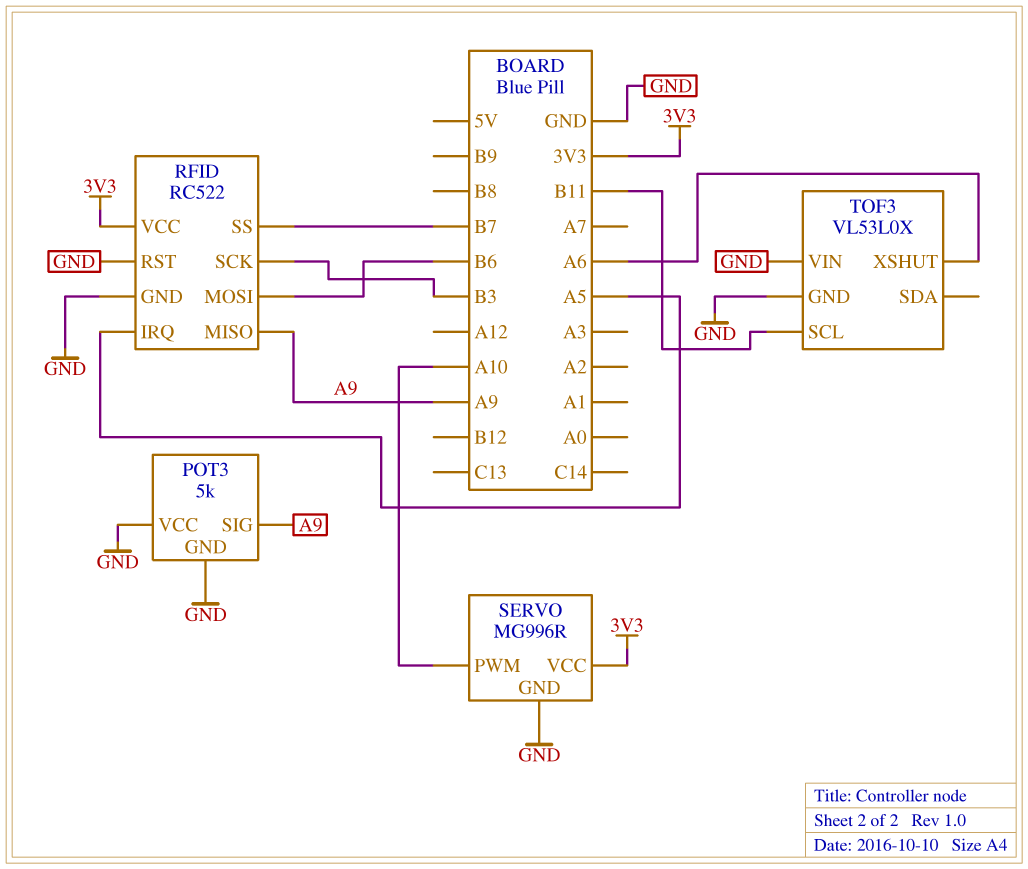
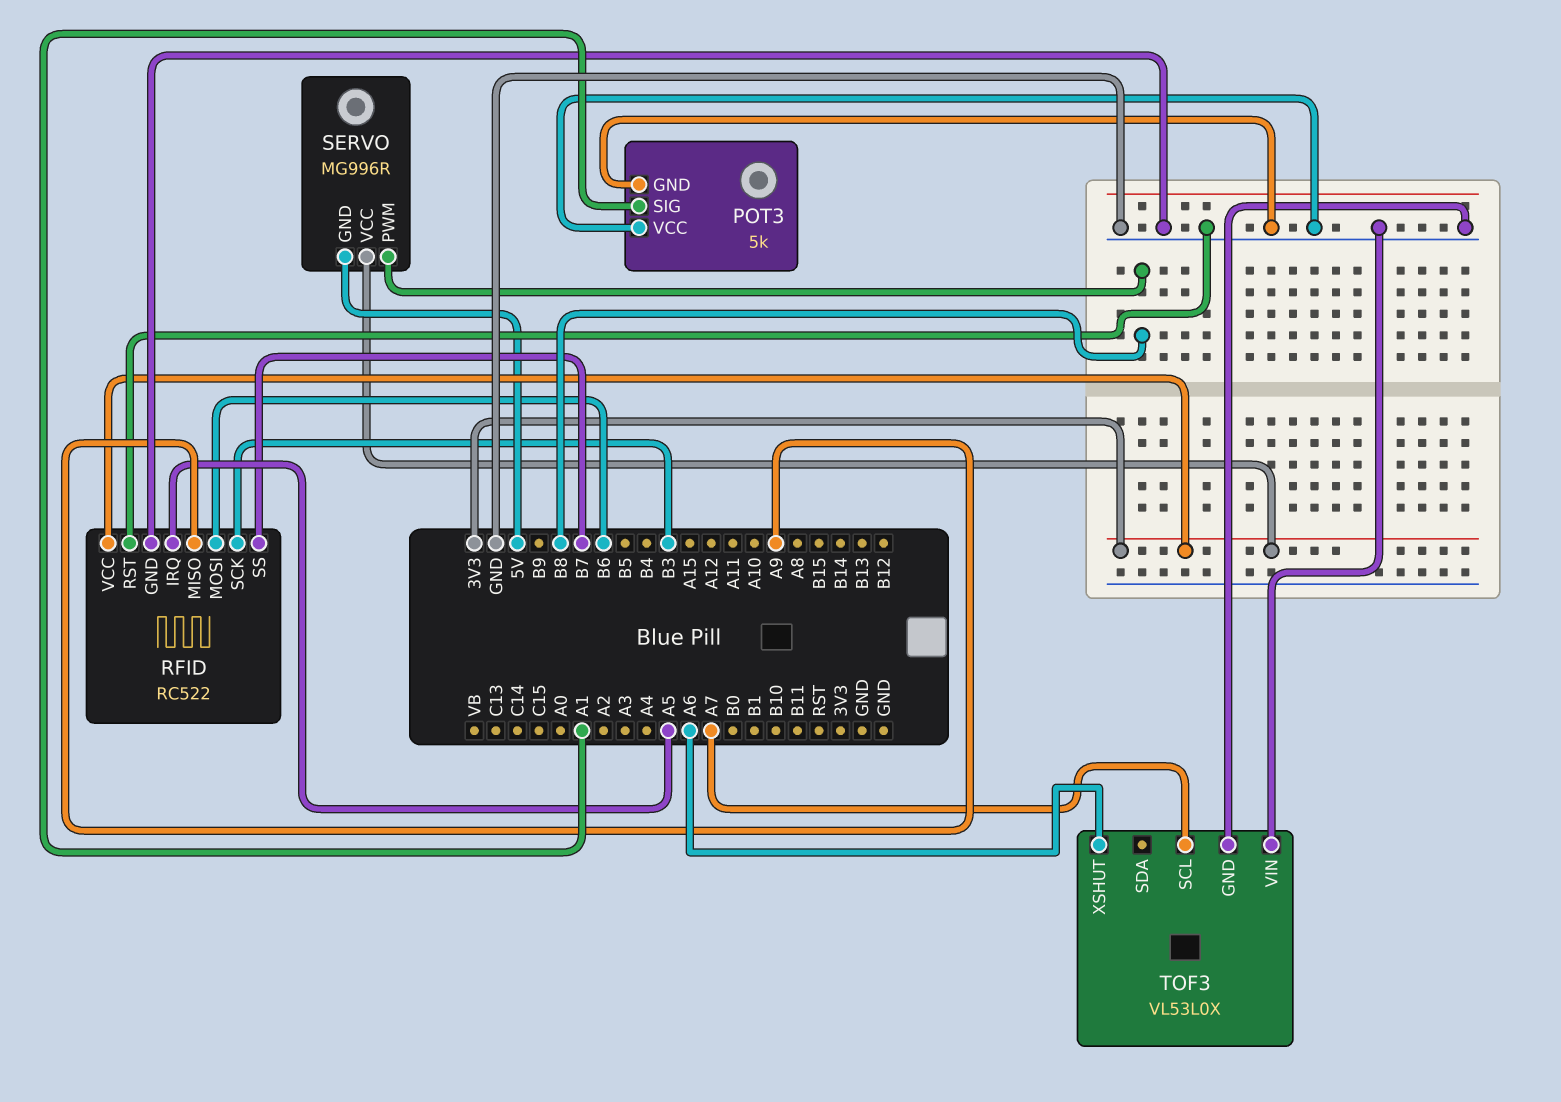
POT3 pin SIG: A9 -> A1
SERVO pin GND: GND -> 5V
SERVO pin PWM: A10 -> B8
TOF3 pin SCL: B11 -> A7

